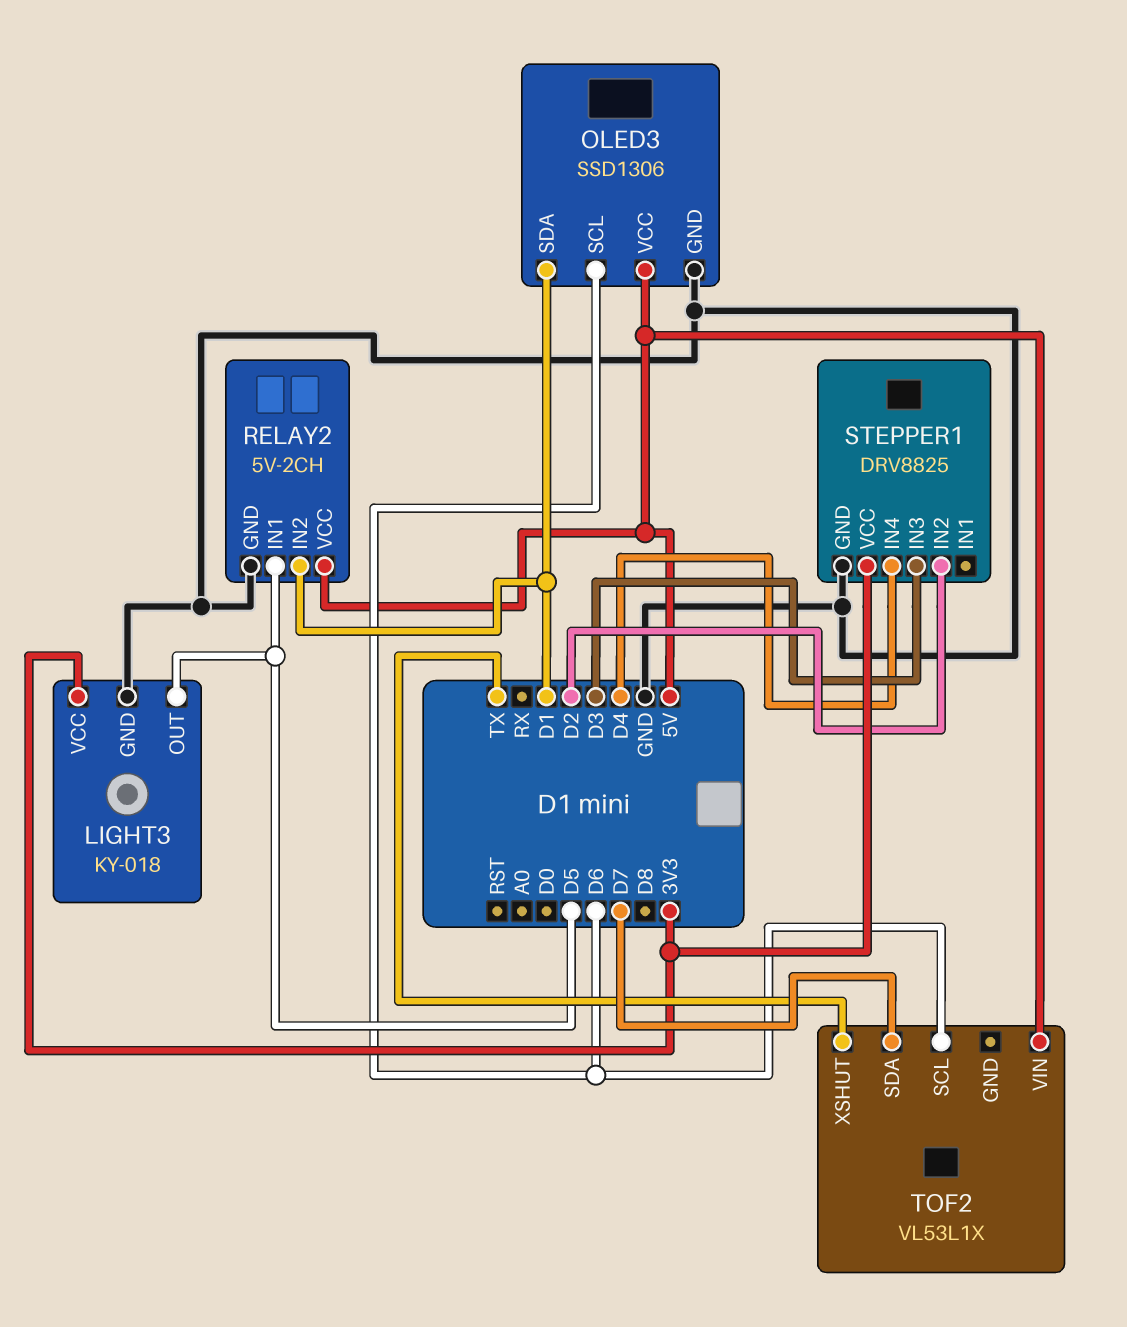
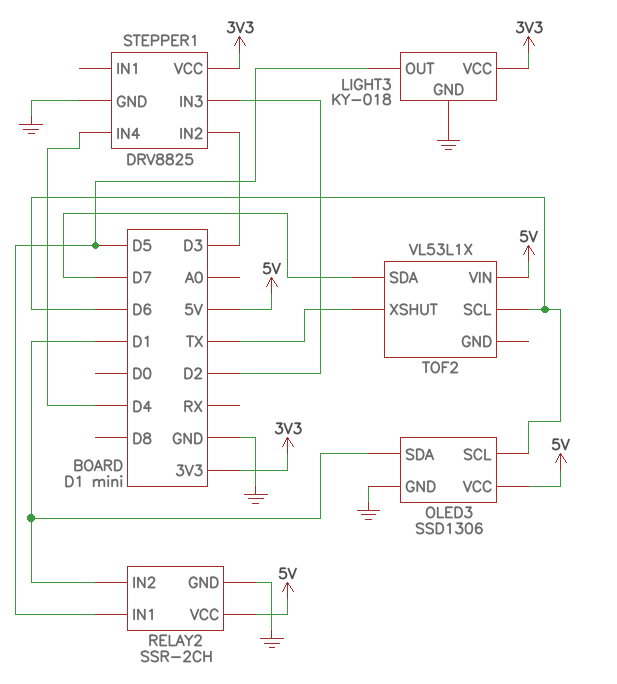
RELAY2: 5V-2CH -> SSR-2CH
STEPPER1 pin IN2: D2 -> D3
STEPPER1 pin IN3: D3 -> D2

